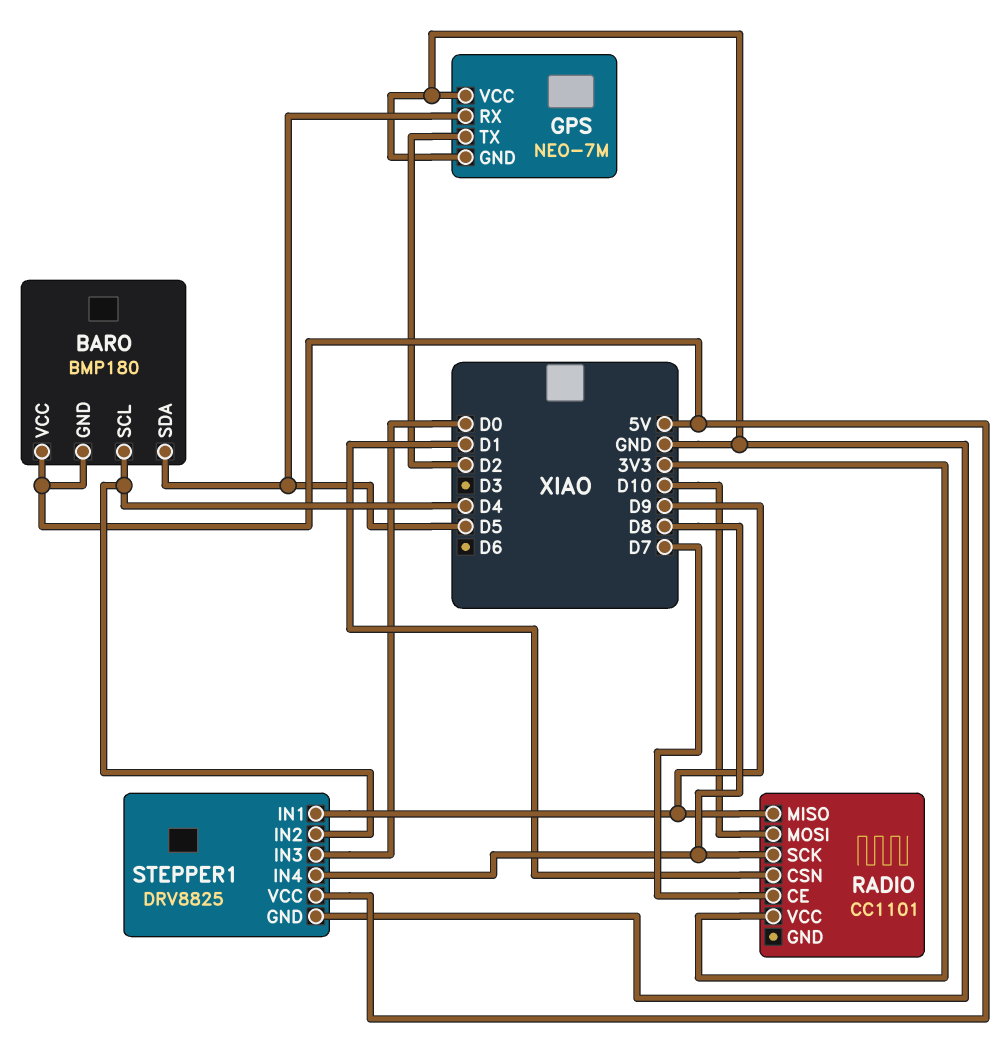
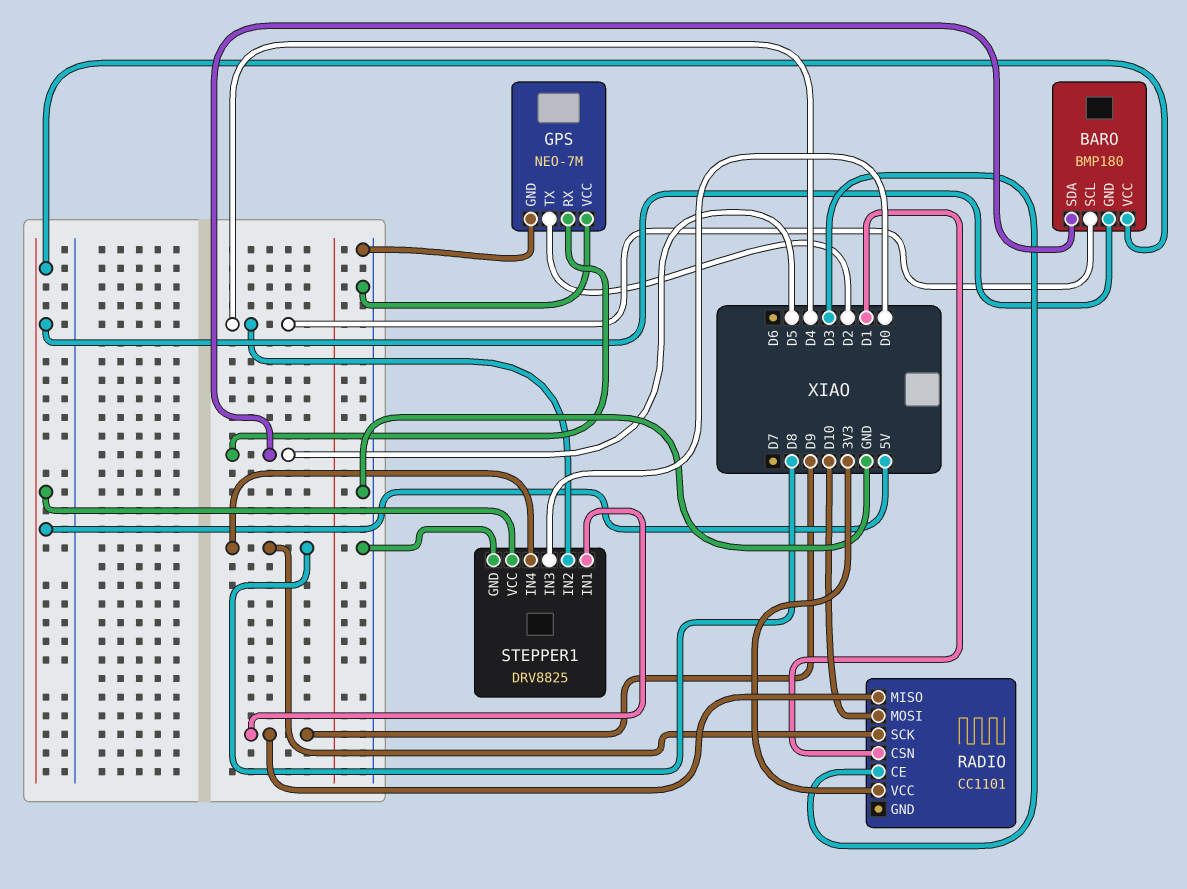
RADIO pin CE: D7 -> D3

